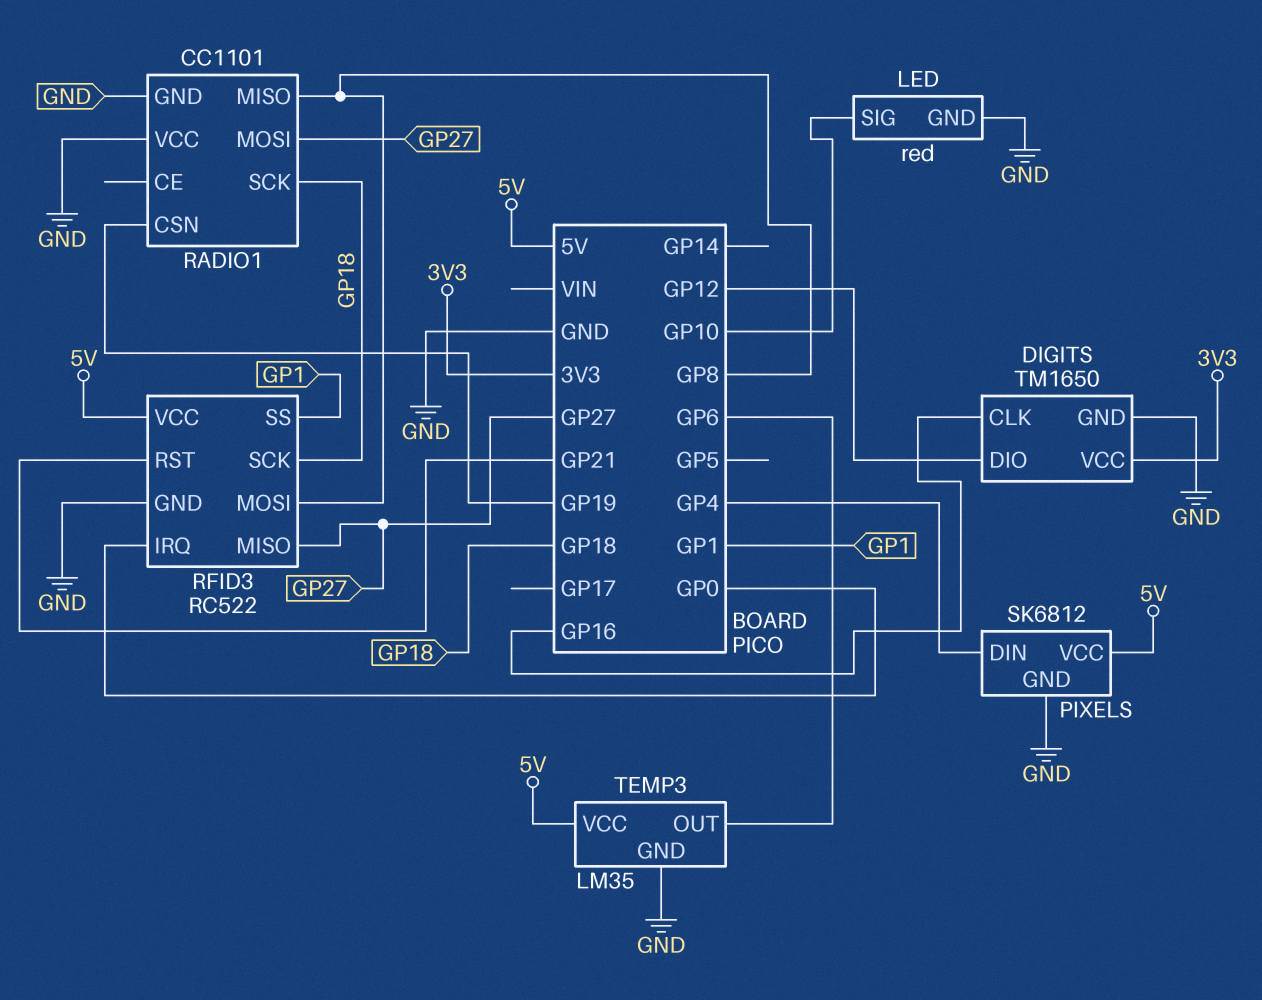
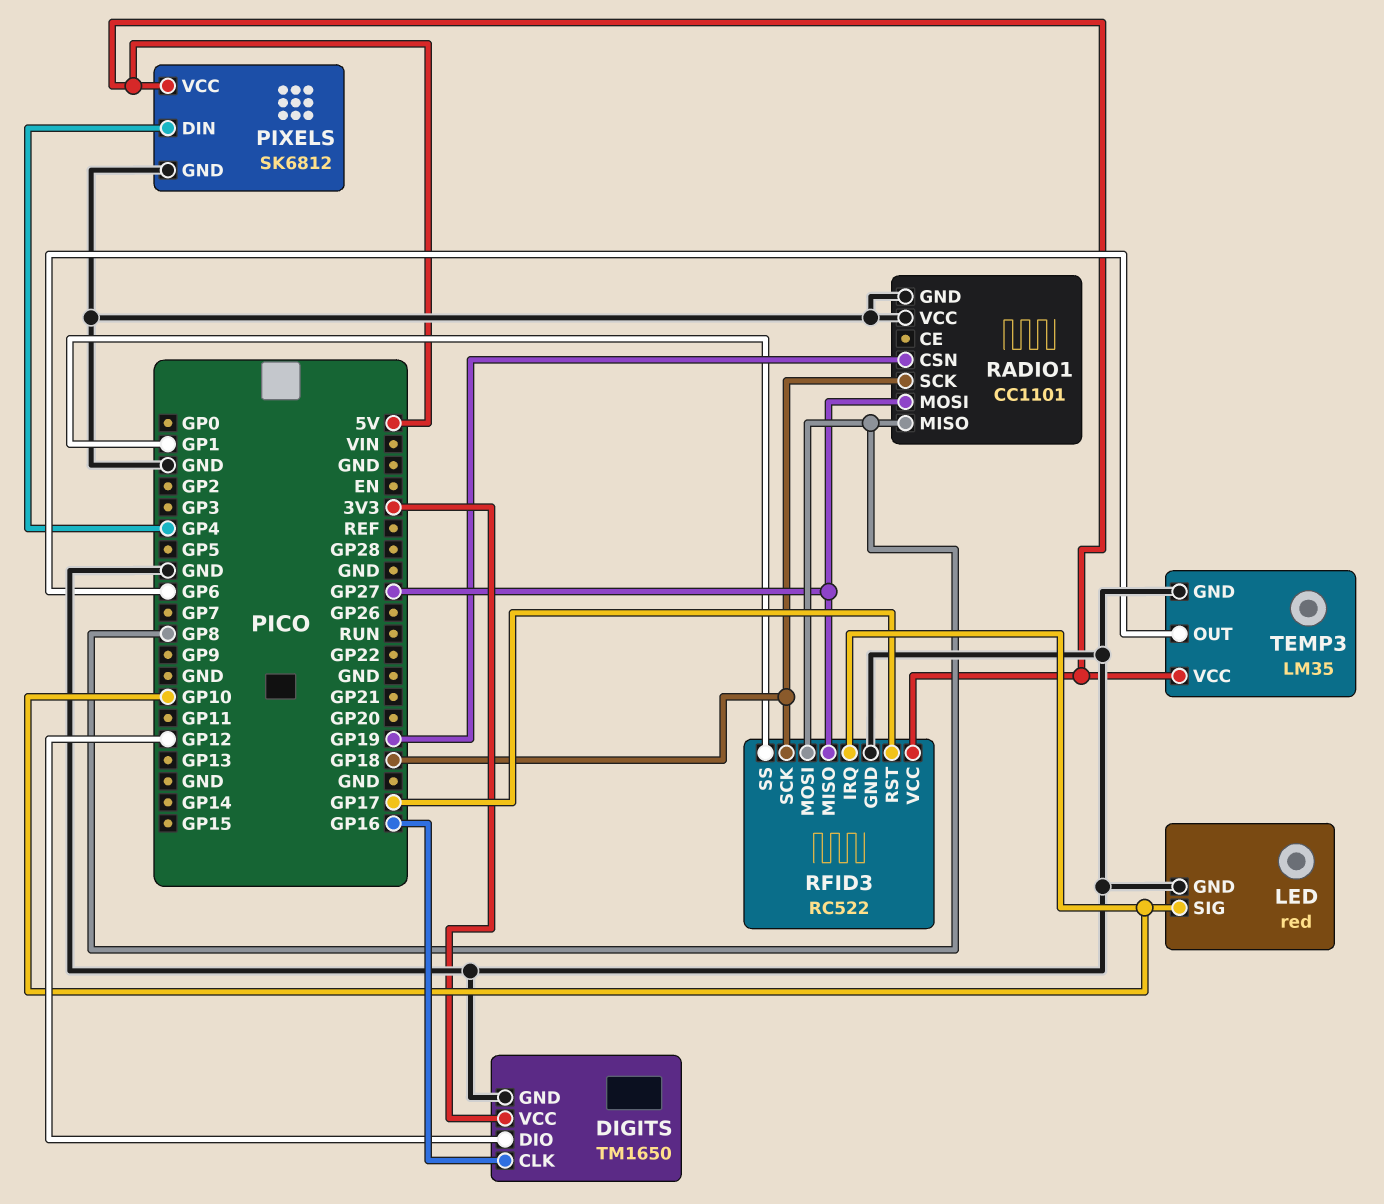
RFID3 pin IRQ: GP0 -> GP10
RFID3 pin RST: GP21 -> GP17

